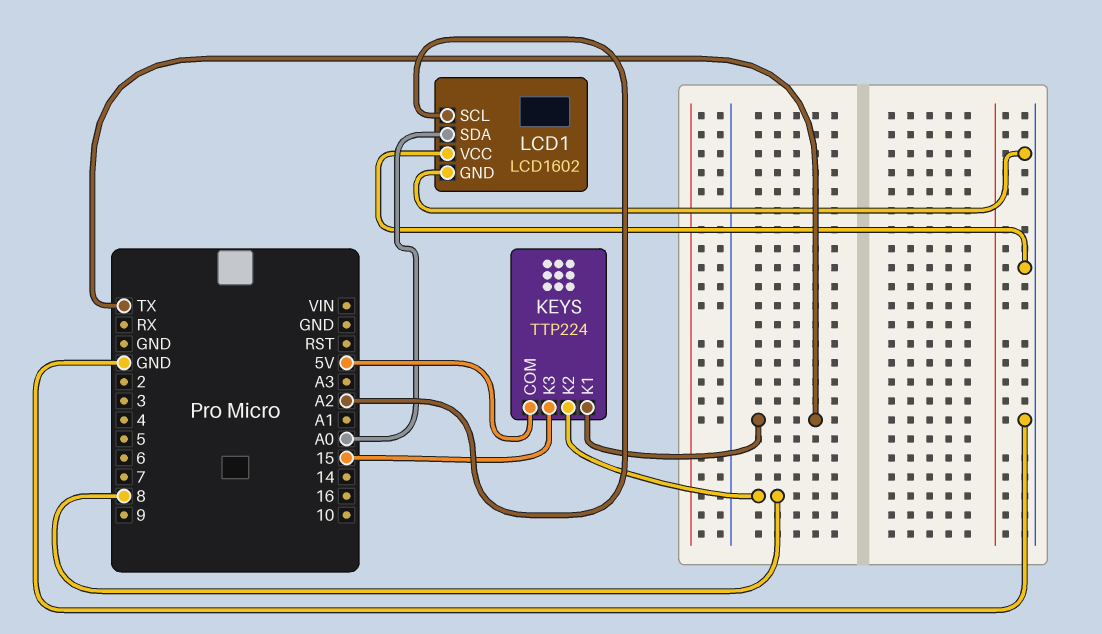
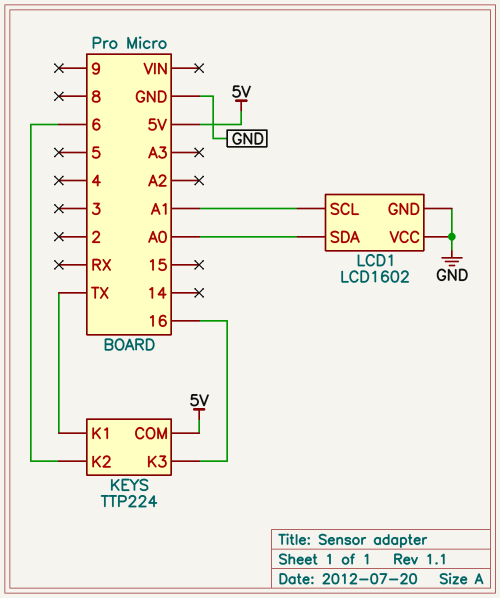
KEYS pin K2: 8 -> 6
KEYS pin K3: 15 -> 16
LCD1 pin SCL: A2 -> A1

